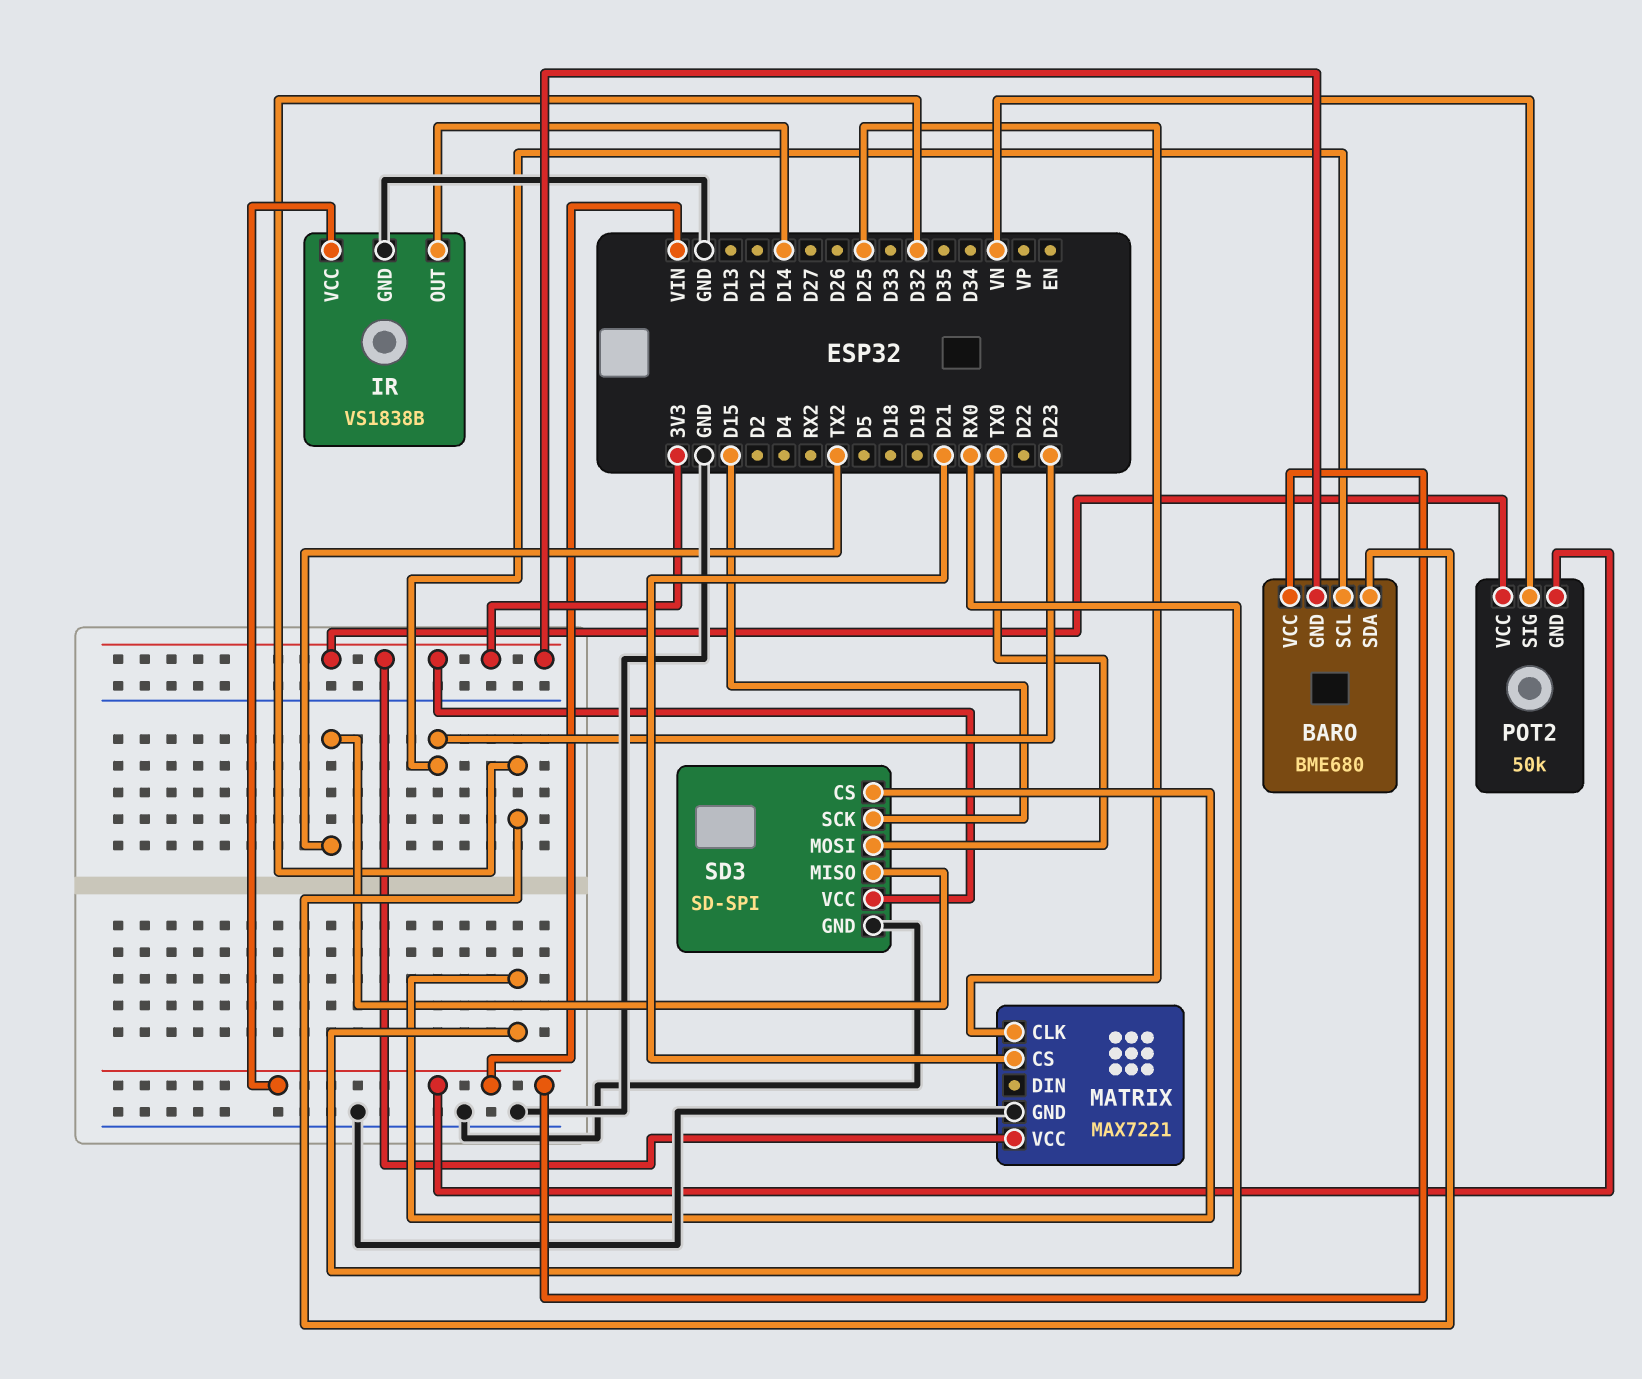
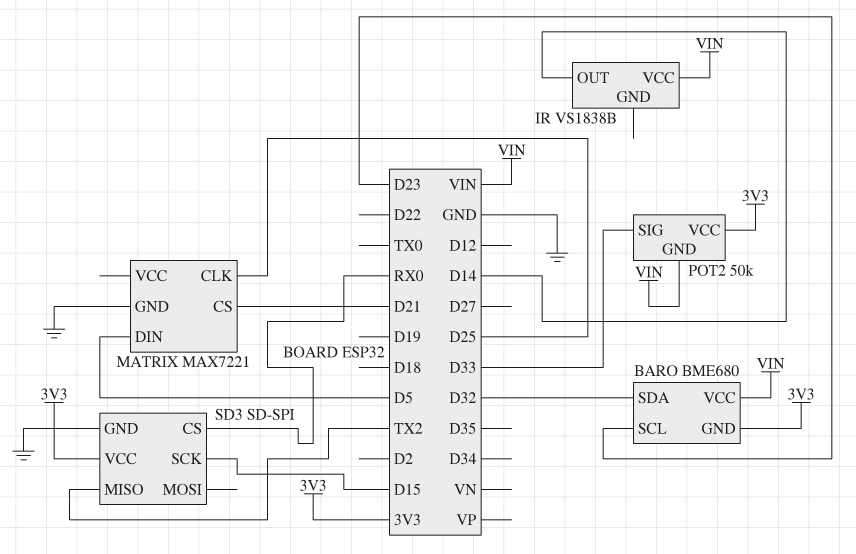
IR pin GND: GND -> none
MATRIX pin DIN: none -> D5
MATRIX pin VCC: 3V3 -> none
POT2 pin SIG: VN -> D33
SD3 pin MOSI: TX0 -> none

